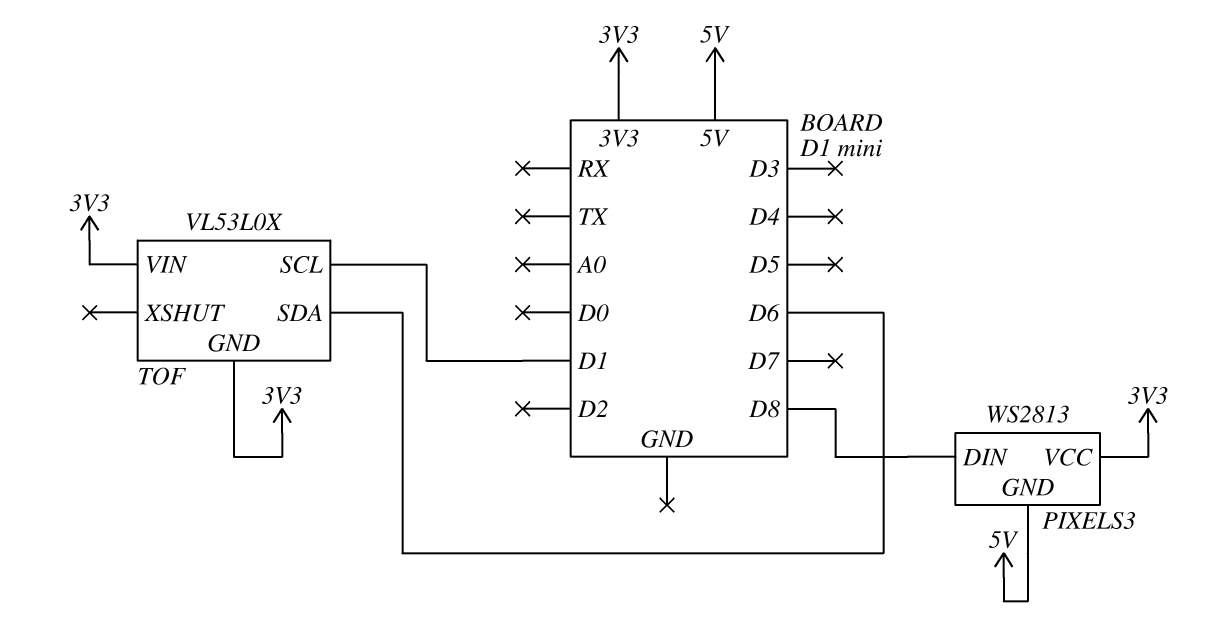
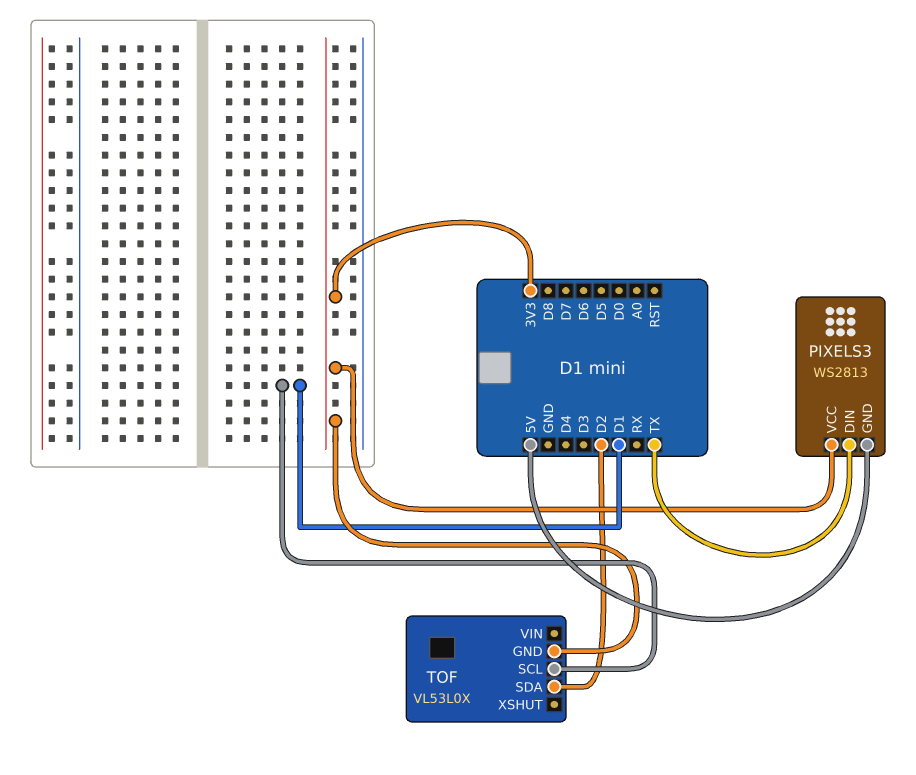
PIXELS3 pin DIN: D8 -> TX
TOF pin SDA: D6 -> D2
TOF pin VIN: 3V3 -> none

